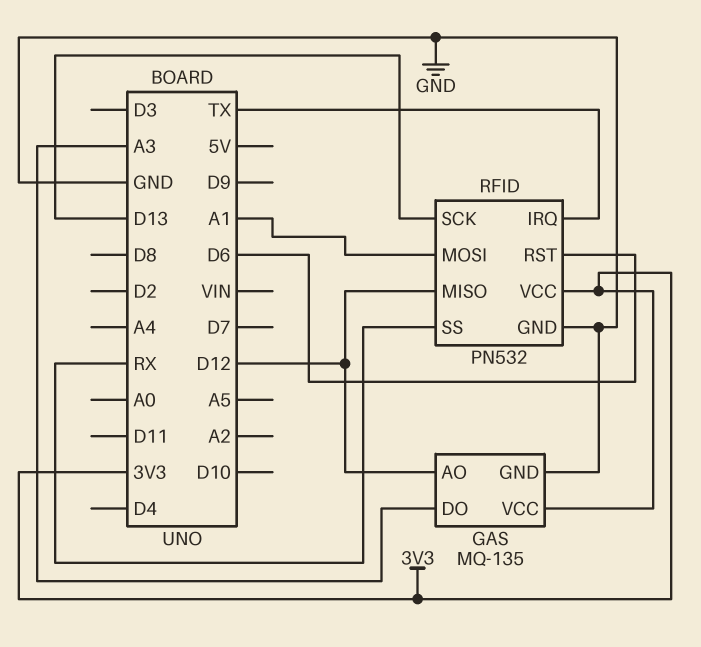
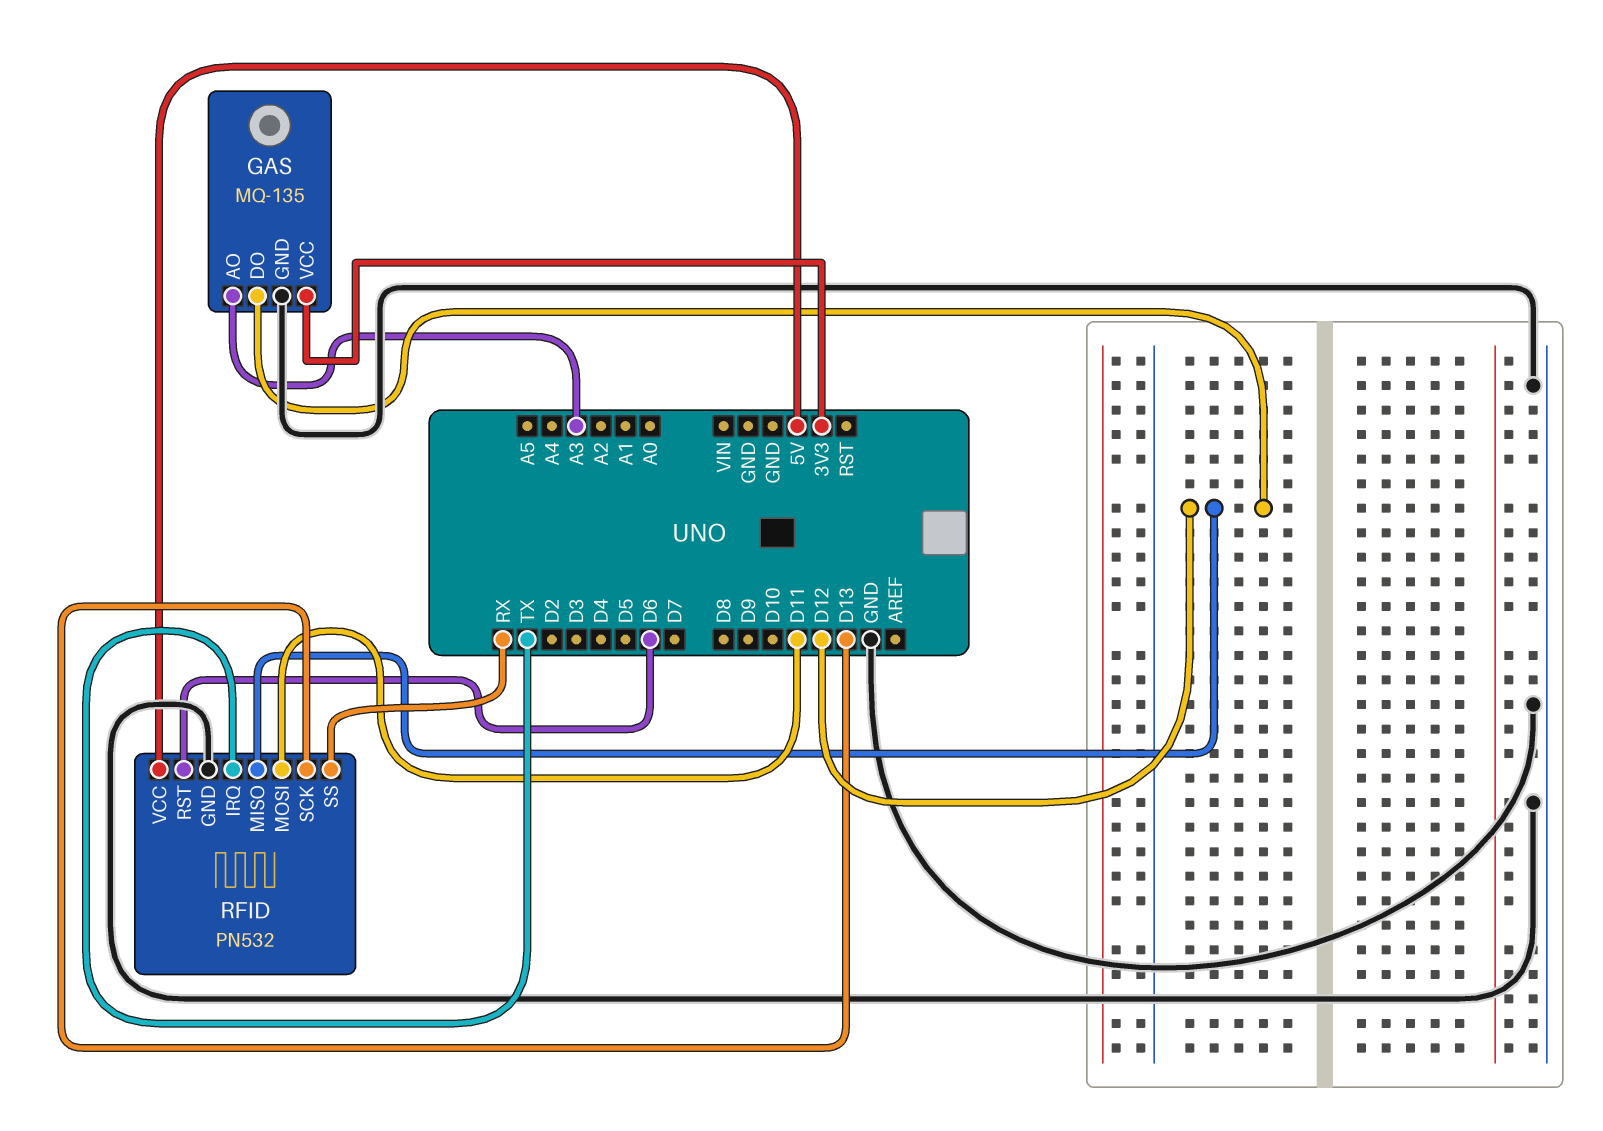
GAS pin AO: D12 -> A3
GAS pin DO: A3 -> D12
RFID pin MOSI: A1 -> D11
RFID pin VCC: 3V3 -> 5V

